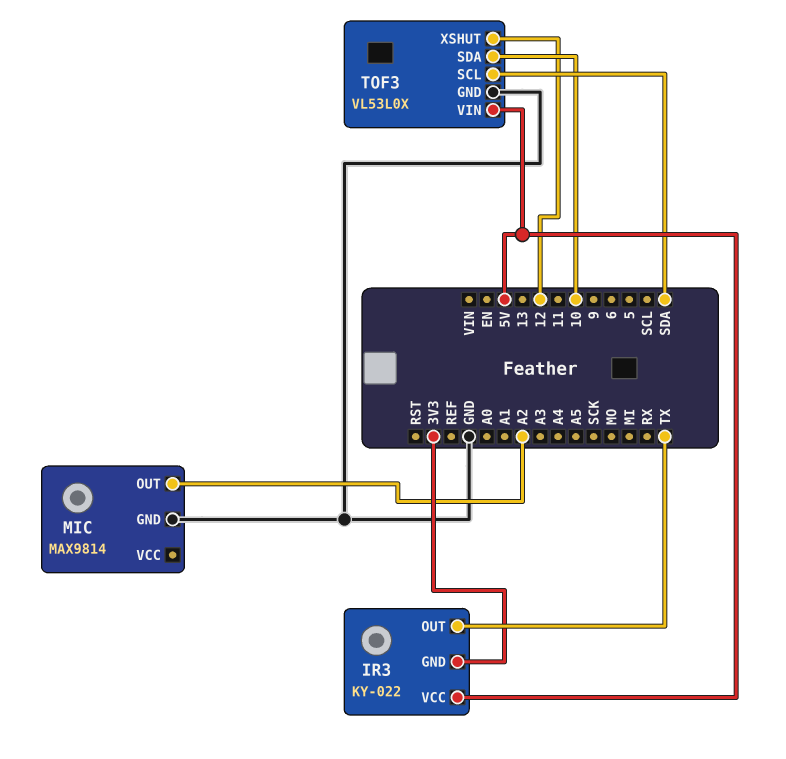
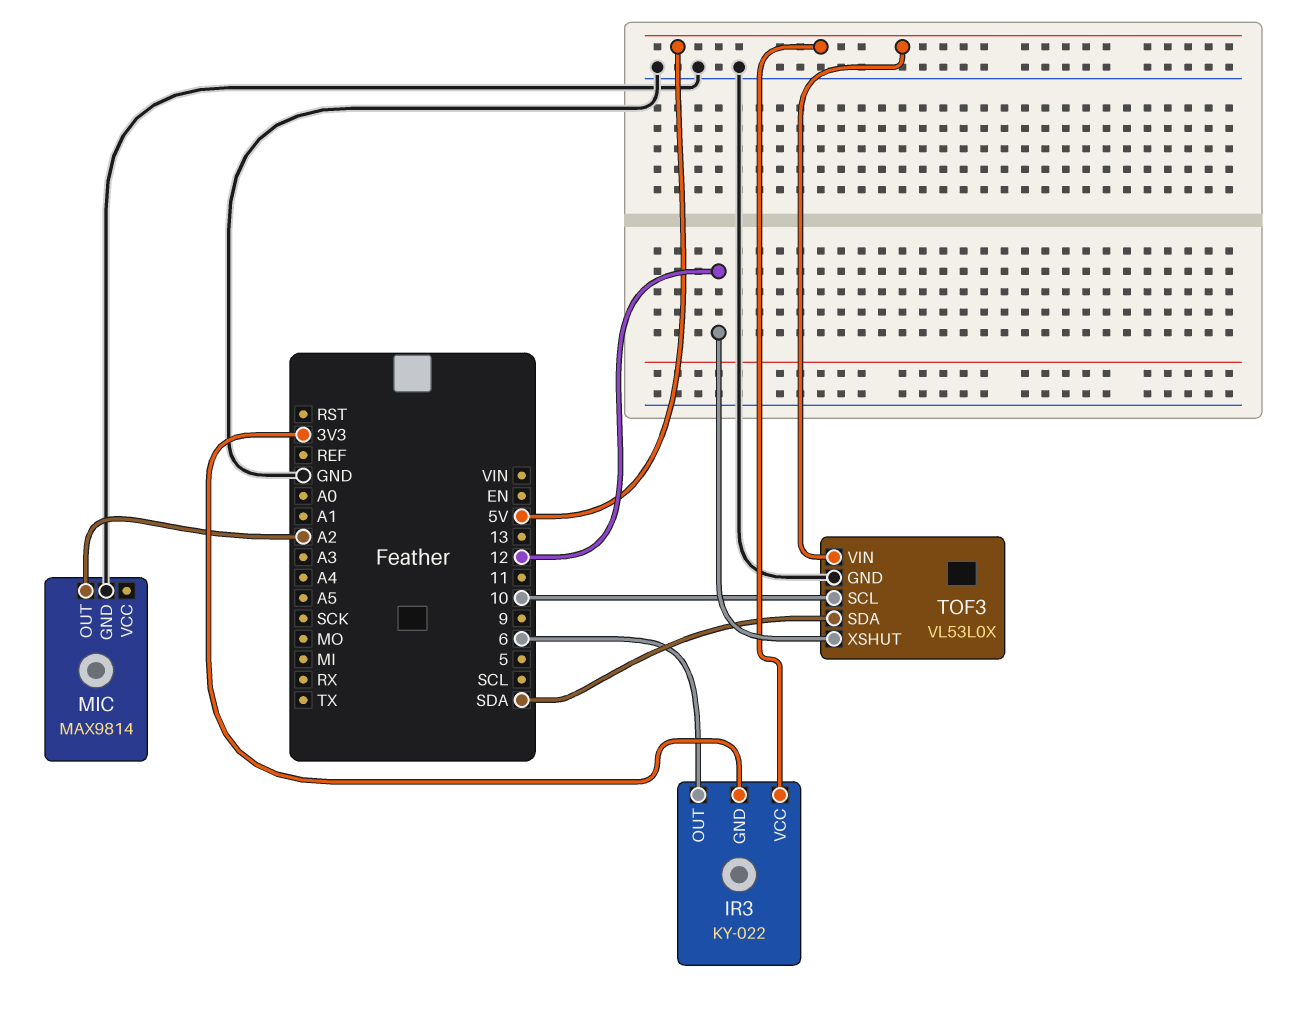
IR3 pin OUT: TX -> 6
TOF3 pin SCL: SDA -> 10
TOF3 pin SDA: 10 -> SDA

